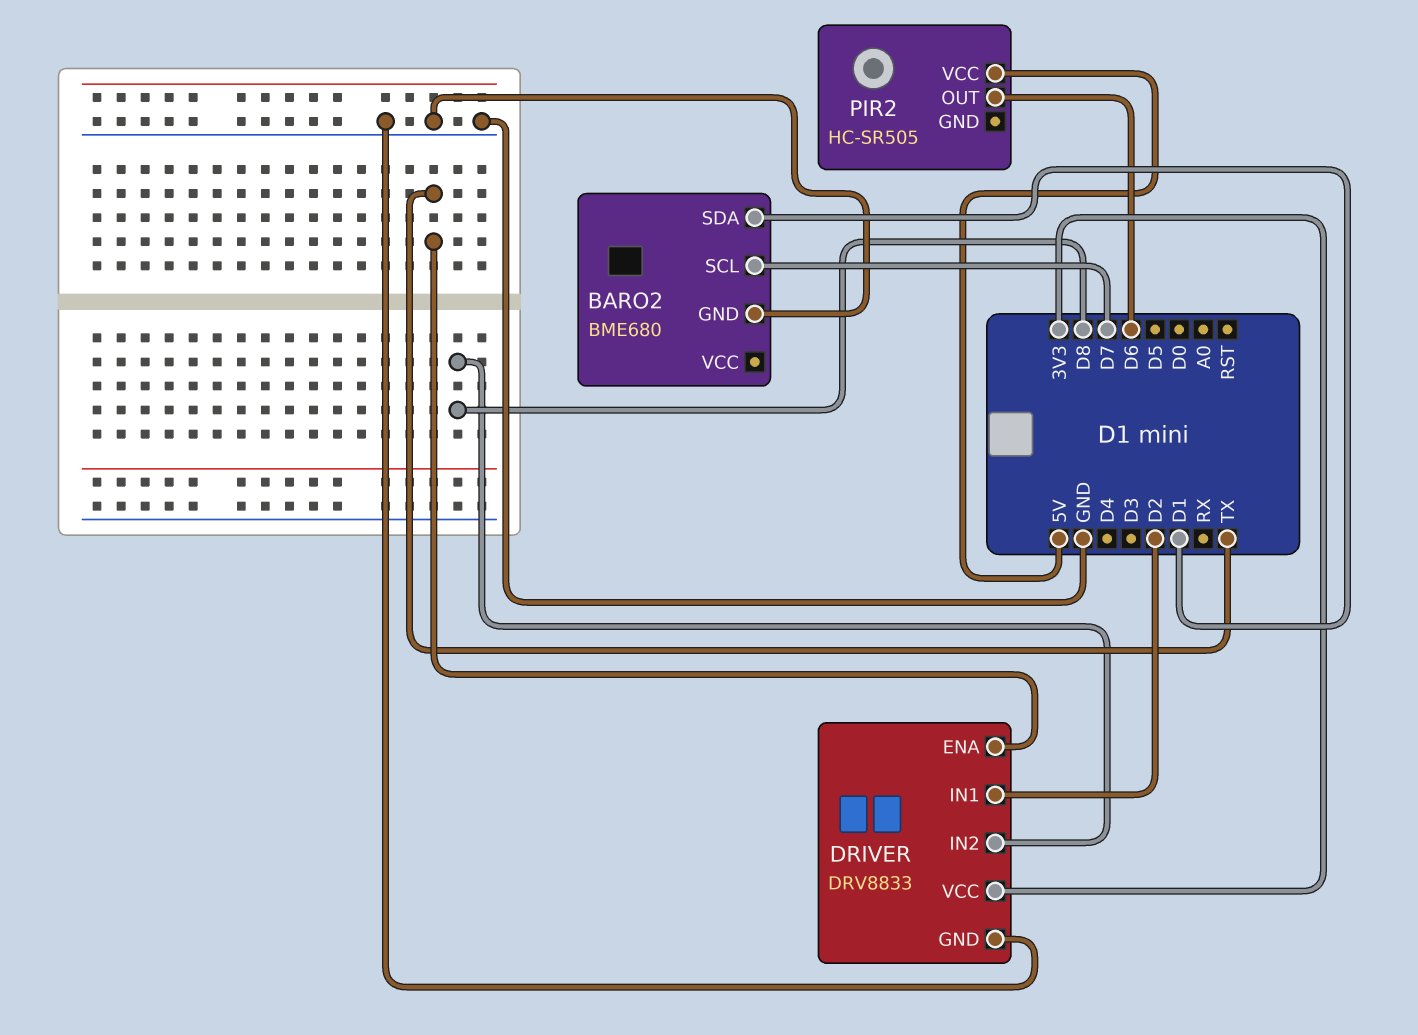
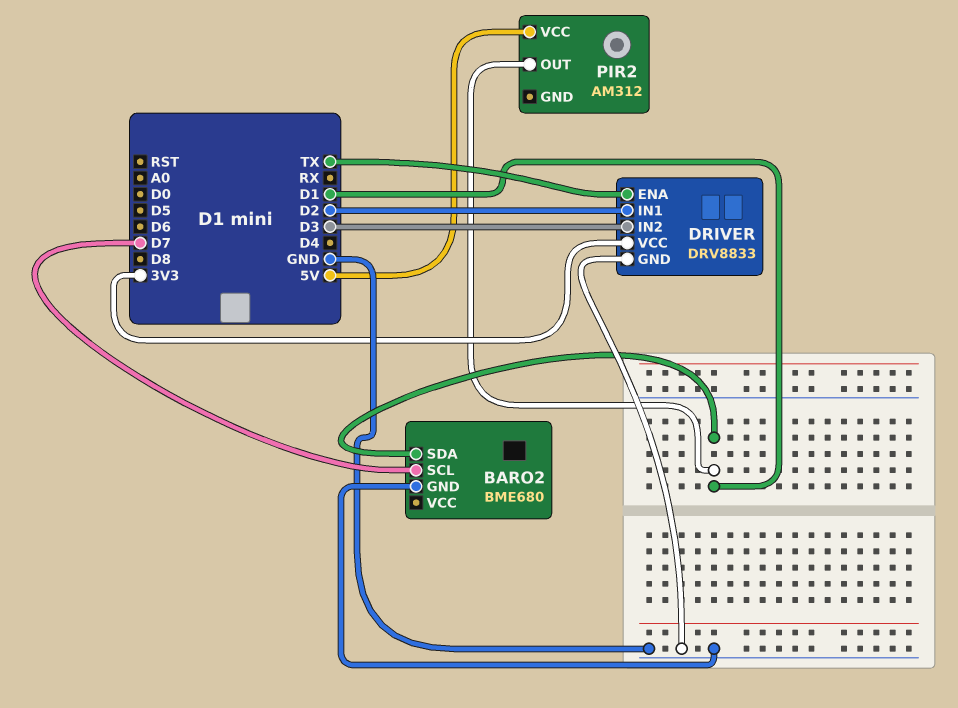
DRIVER pin IN2: D8 -> D3
PIR2: HC-SR505 -> AM312
PIR2 pin OUT: D6 -> D1

